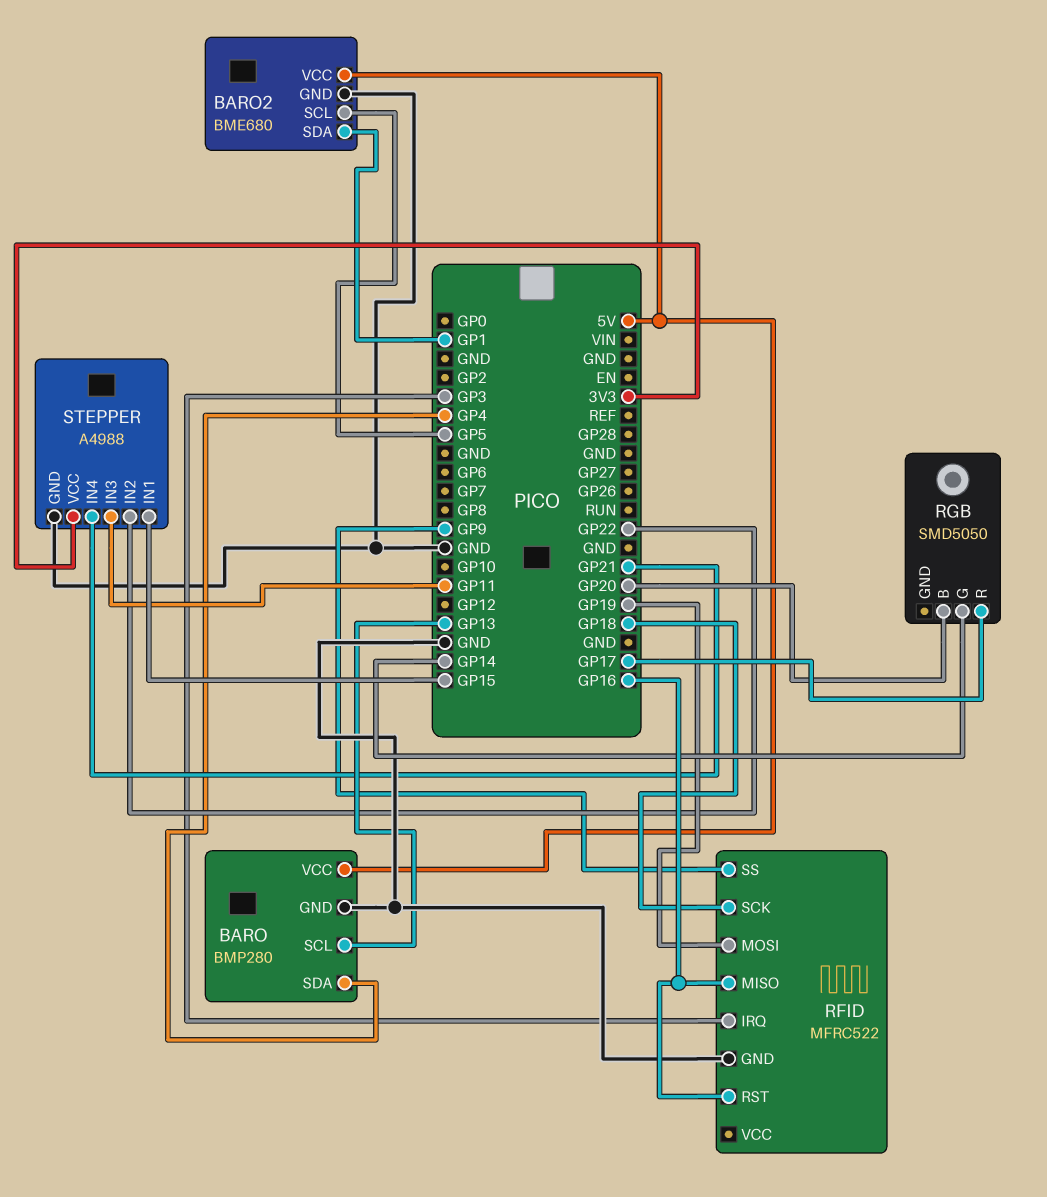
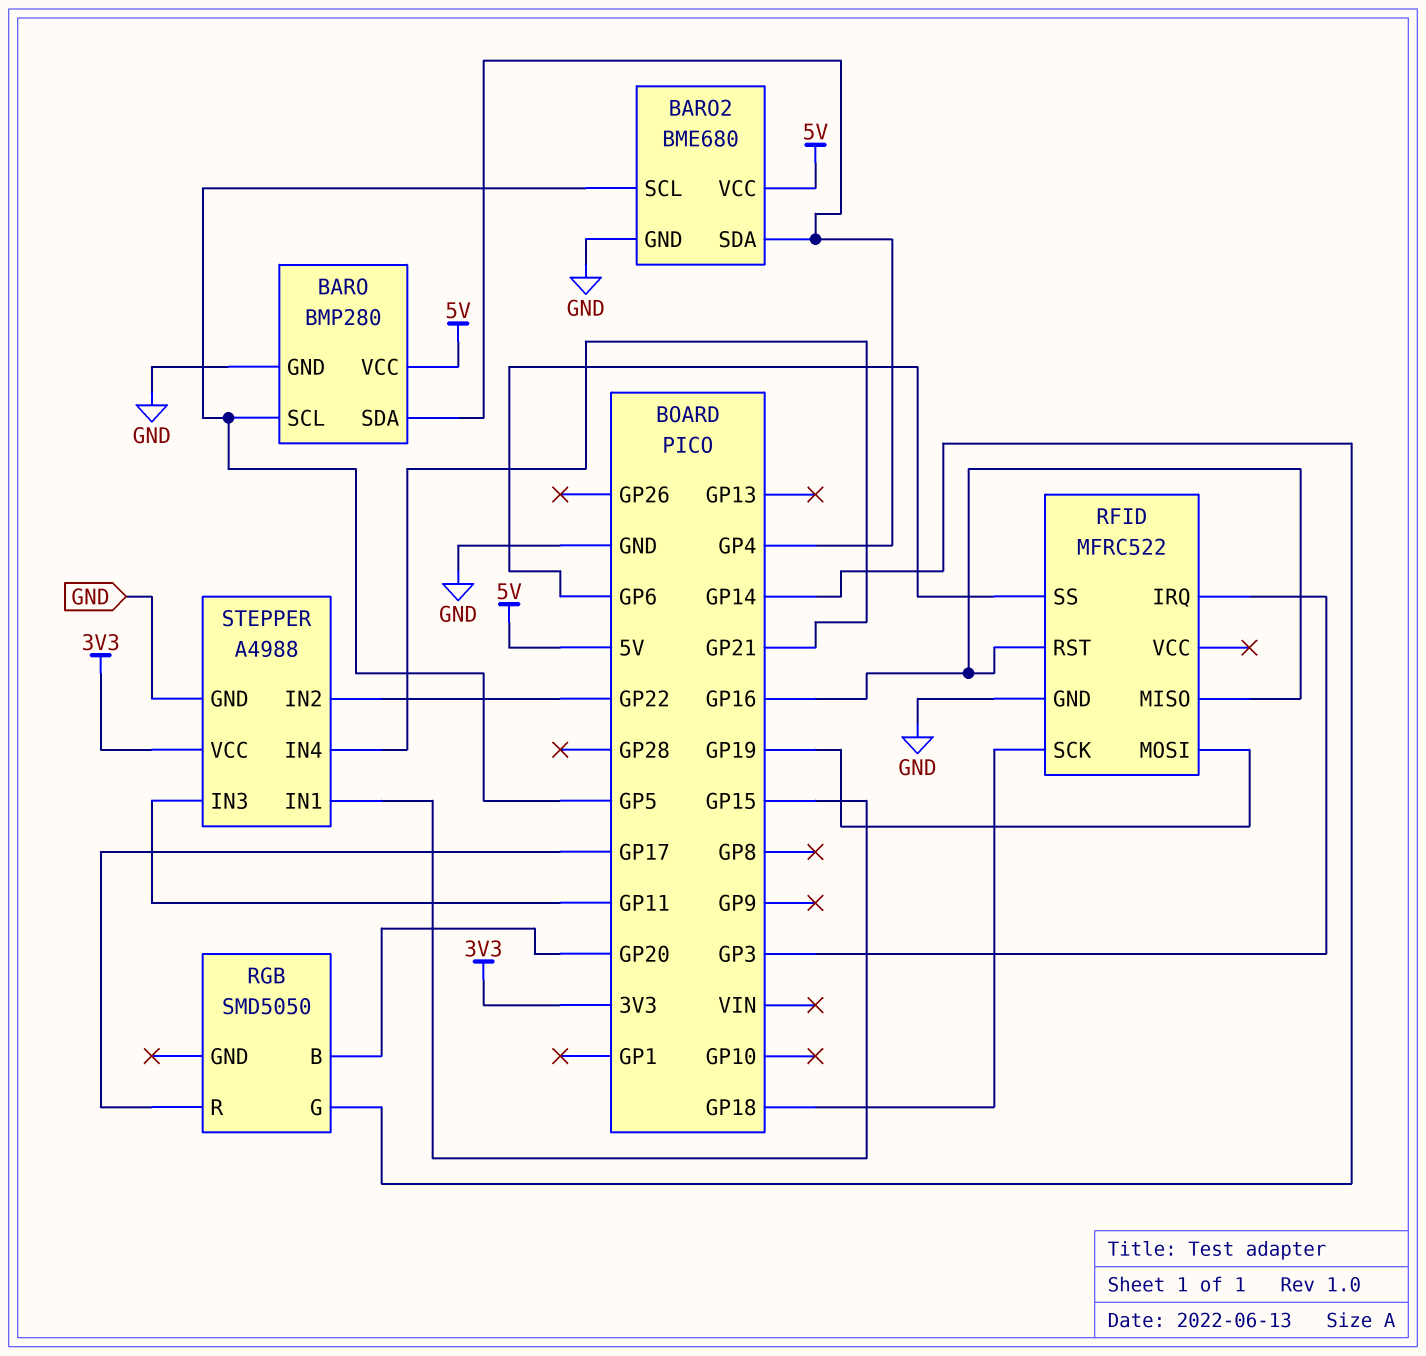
BARO pin SCL: GP13 -> GP5
BARO2 pin SDA: GP1 -> GP4
RFID pin SS: GP9 -> GP6

